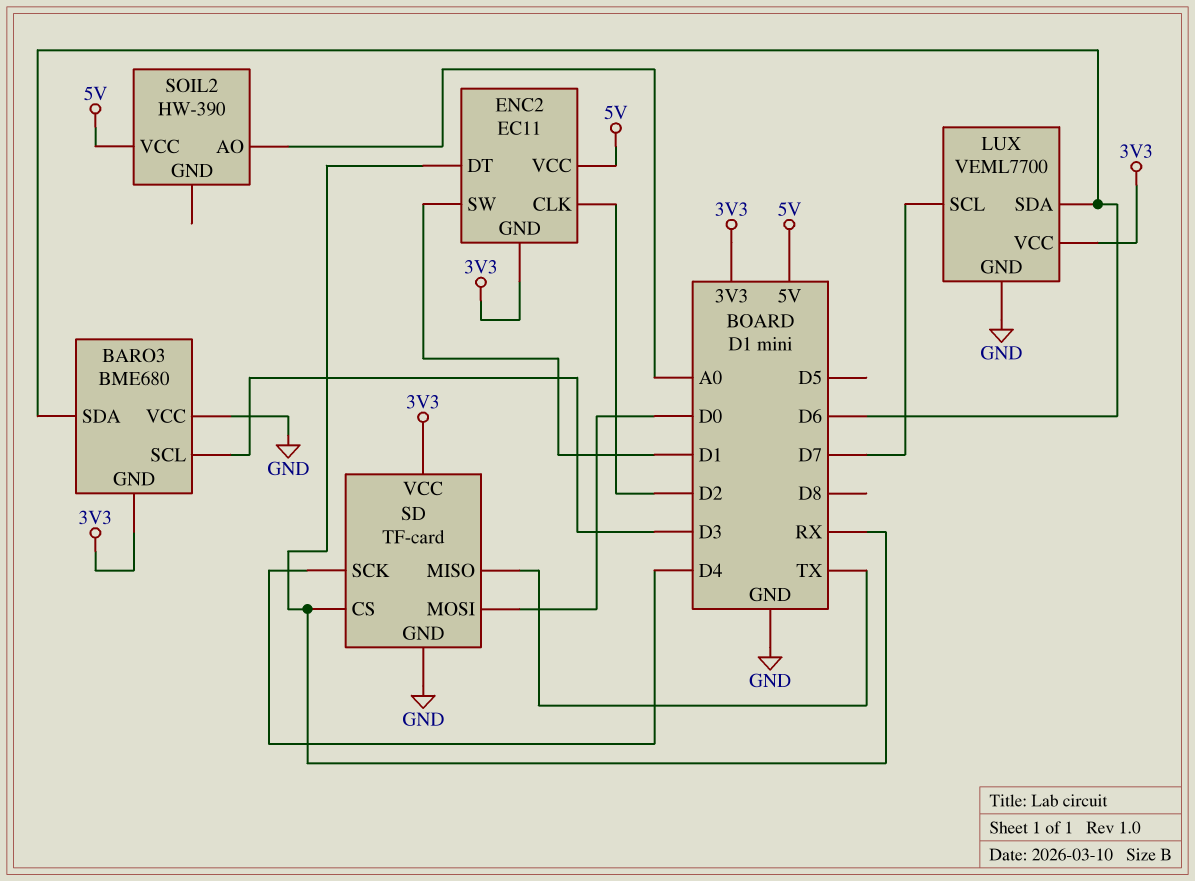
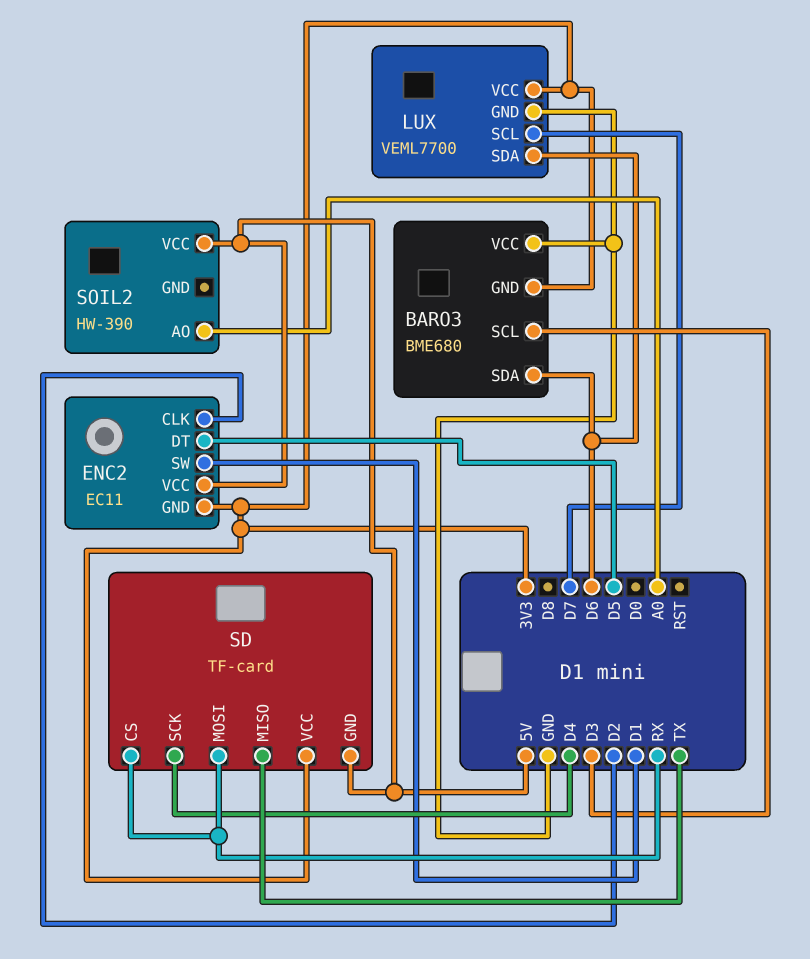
ENC2 pin DT: RX -> D5
SD pin GND: GND -> 5V
SD pin MOSI: D0 -> RX

